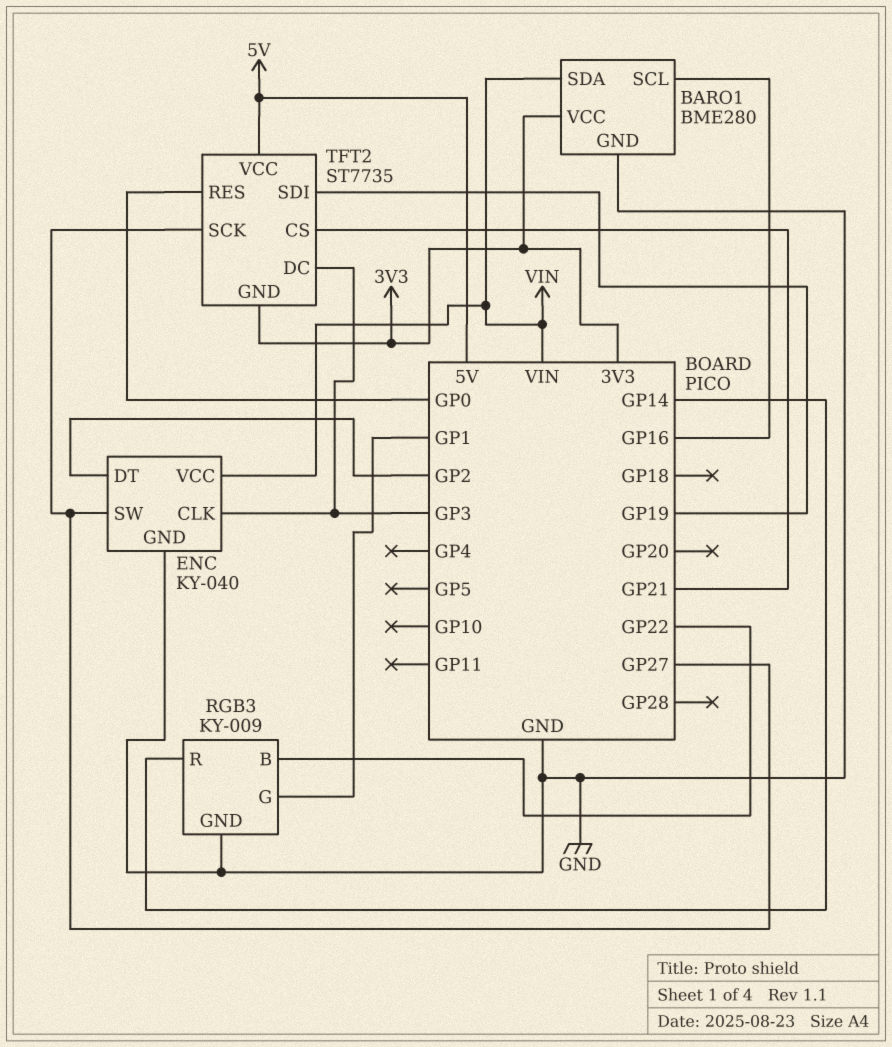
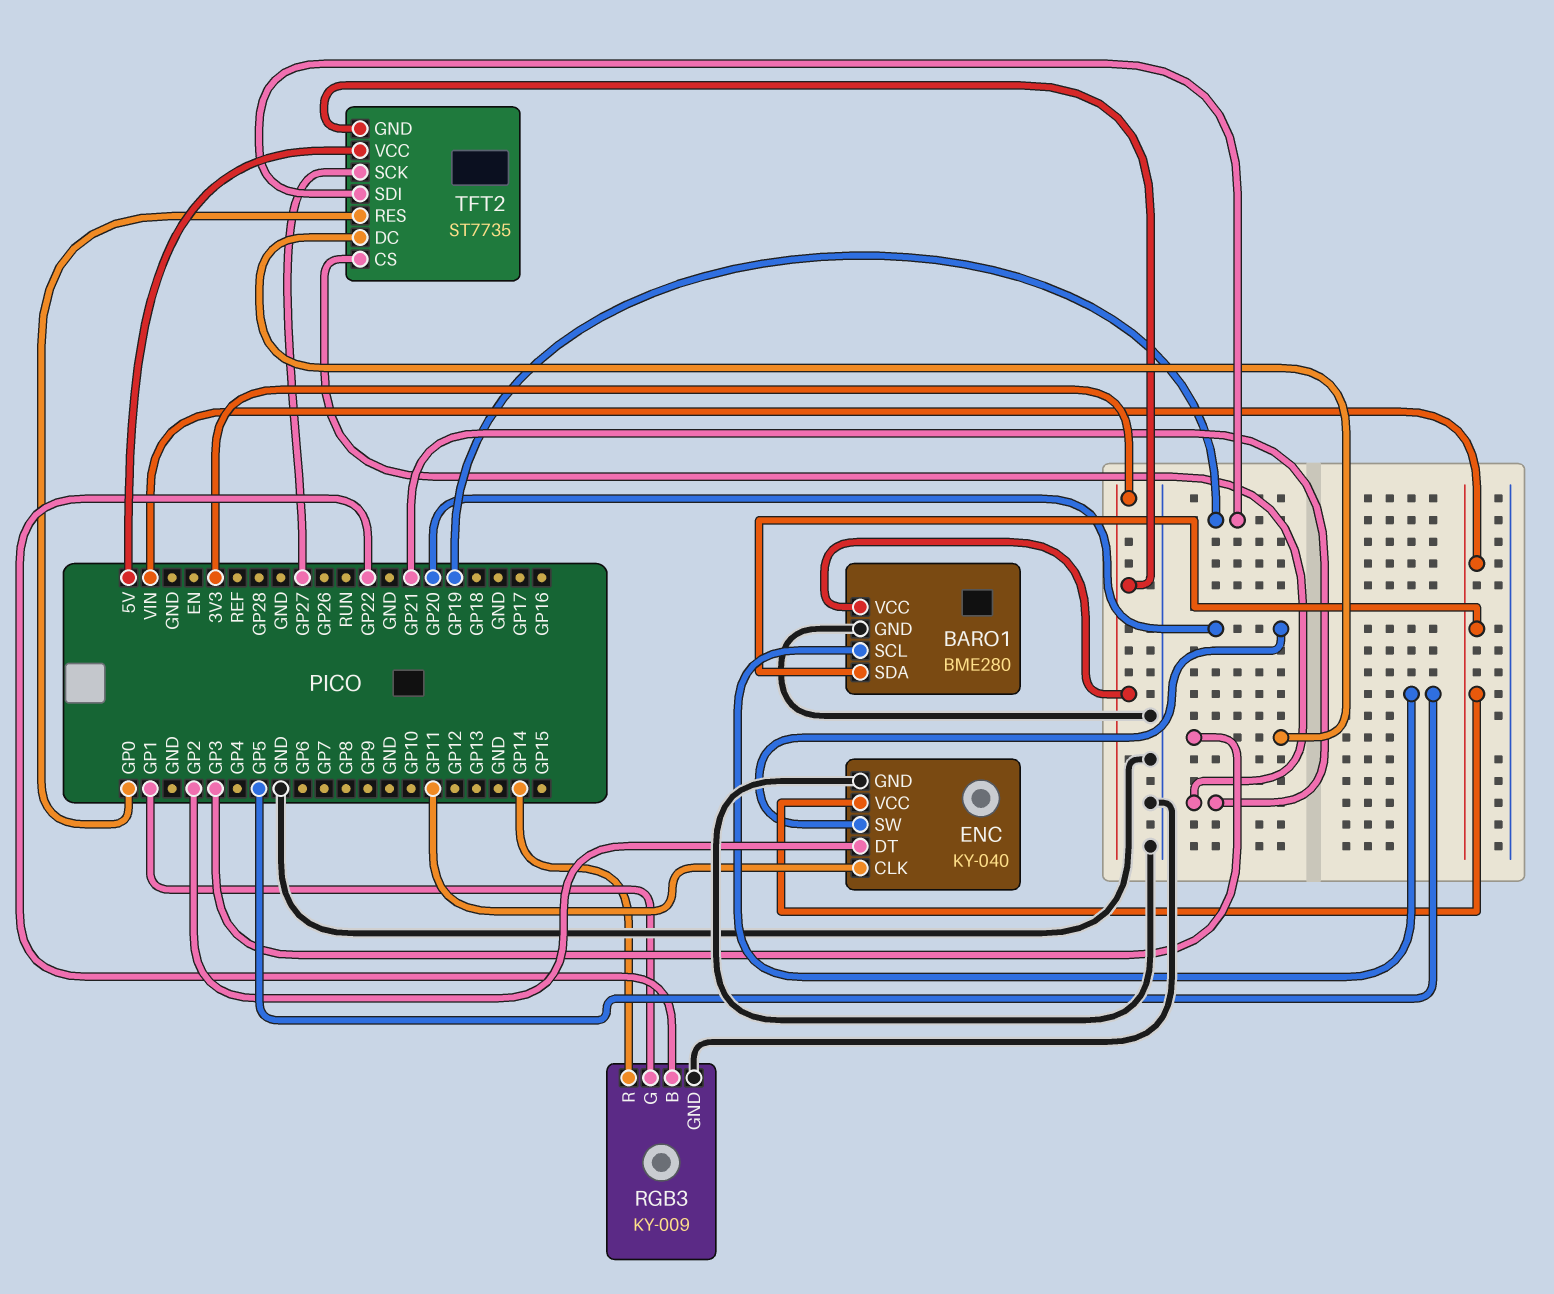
BARO1 pin SCL: GP16 -> GP5
ENC pin CLK: GP3 -> GP11
ENC pin SW: GP27 -> GP20

